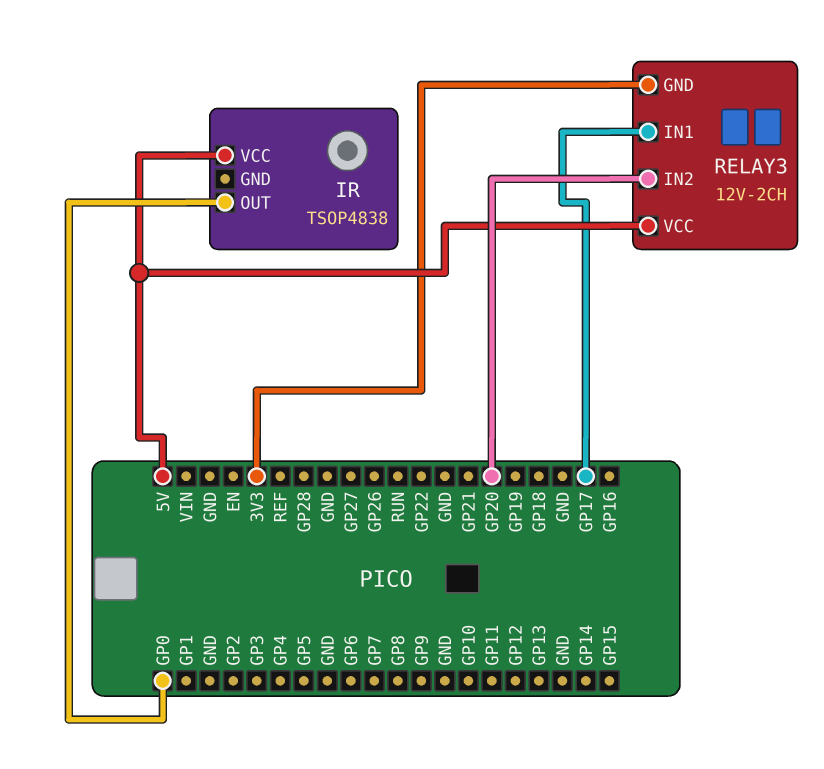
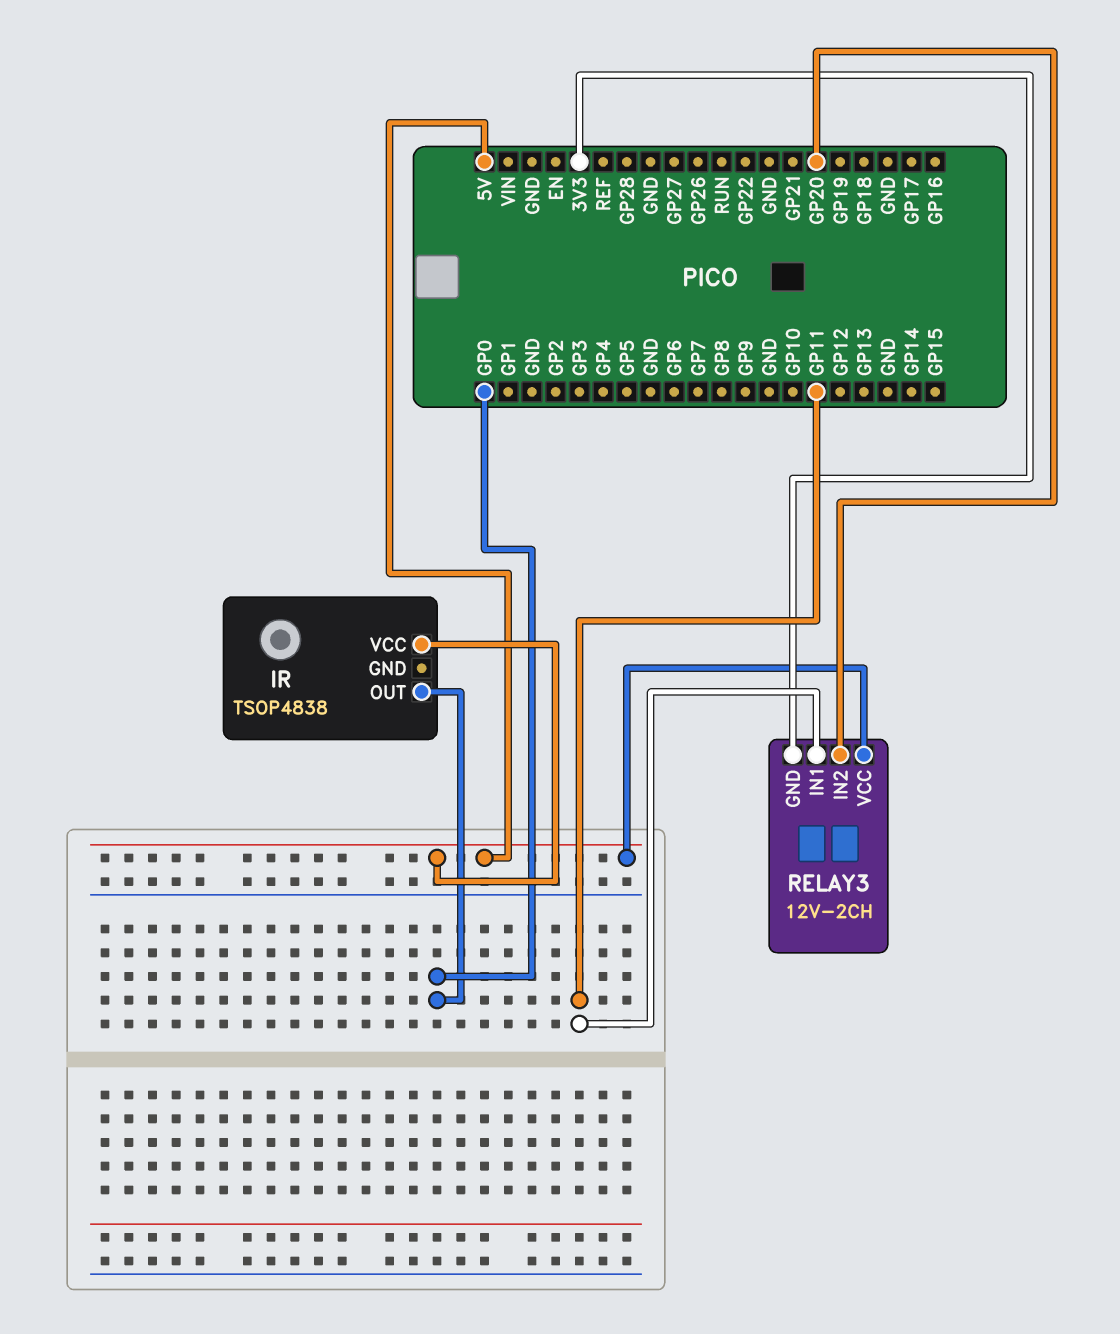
RELAY3 pin IN1: GP17 -> GP11

